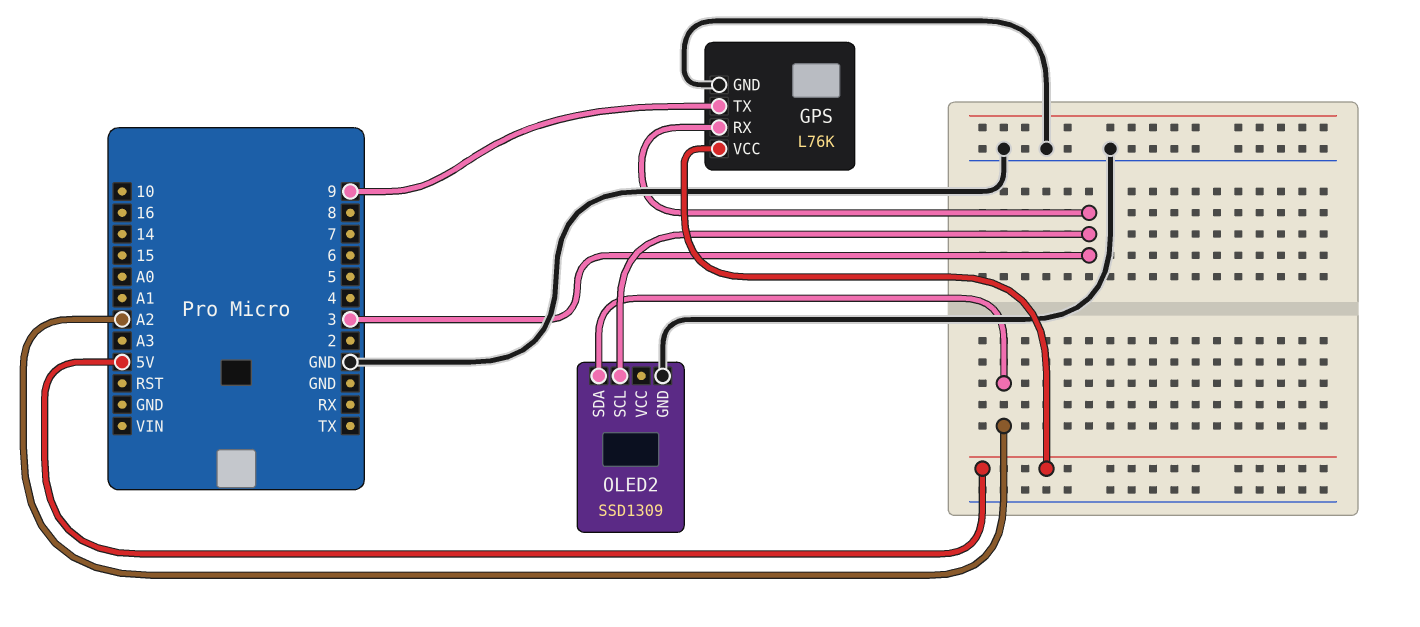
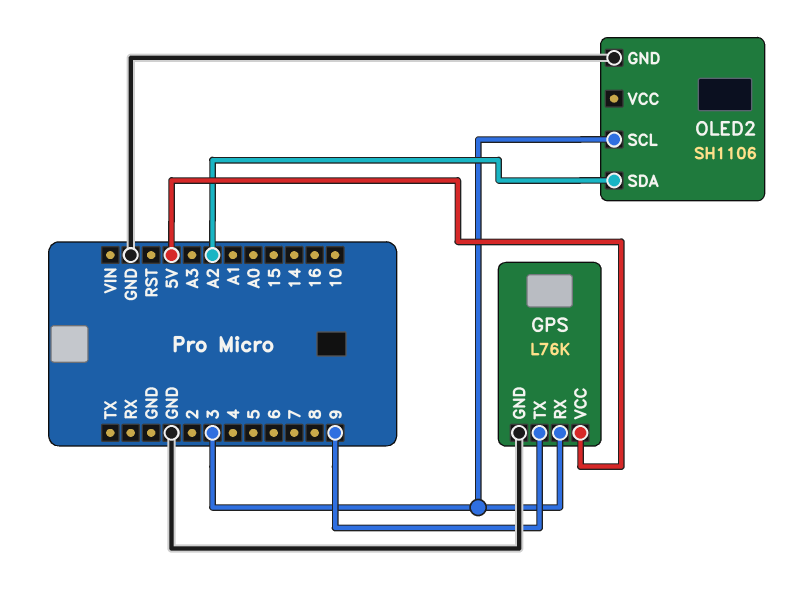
OLED2: SSD1309 -> SH1106

